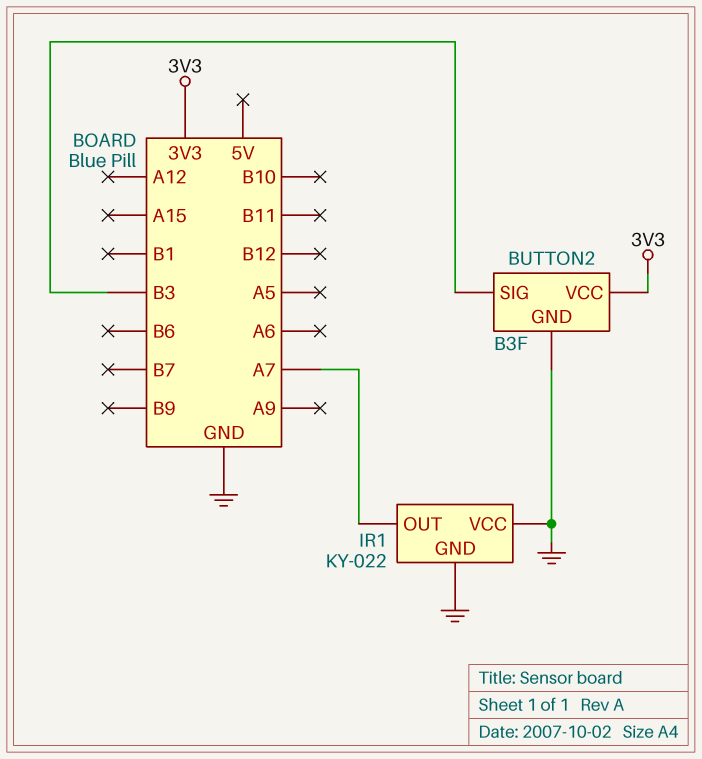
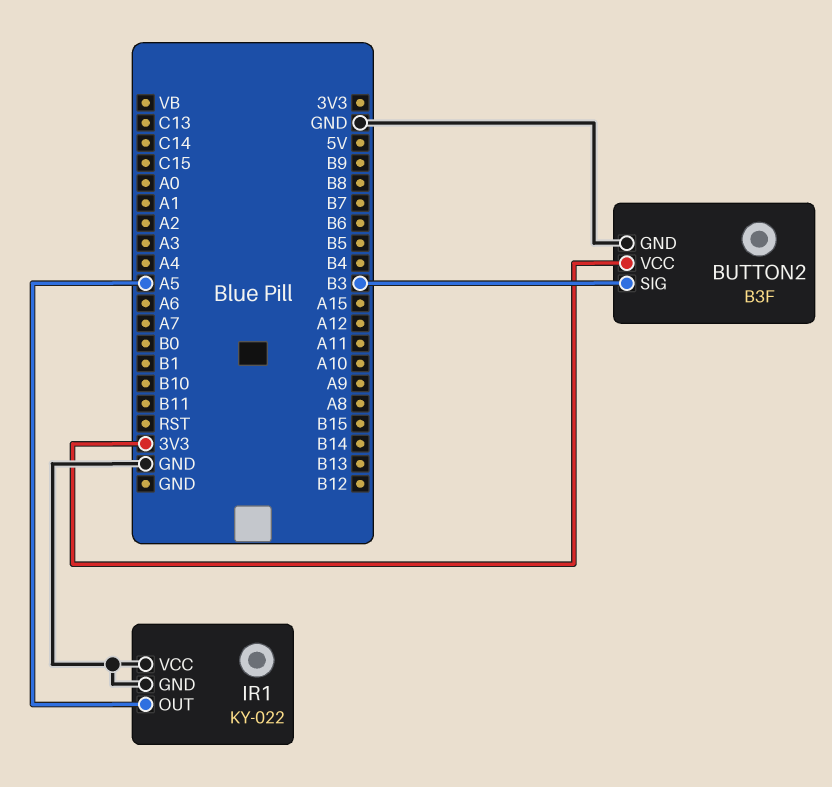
IR1 pin OUT: A7 -> A5

